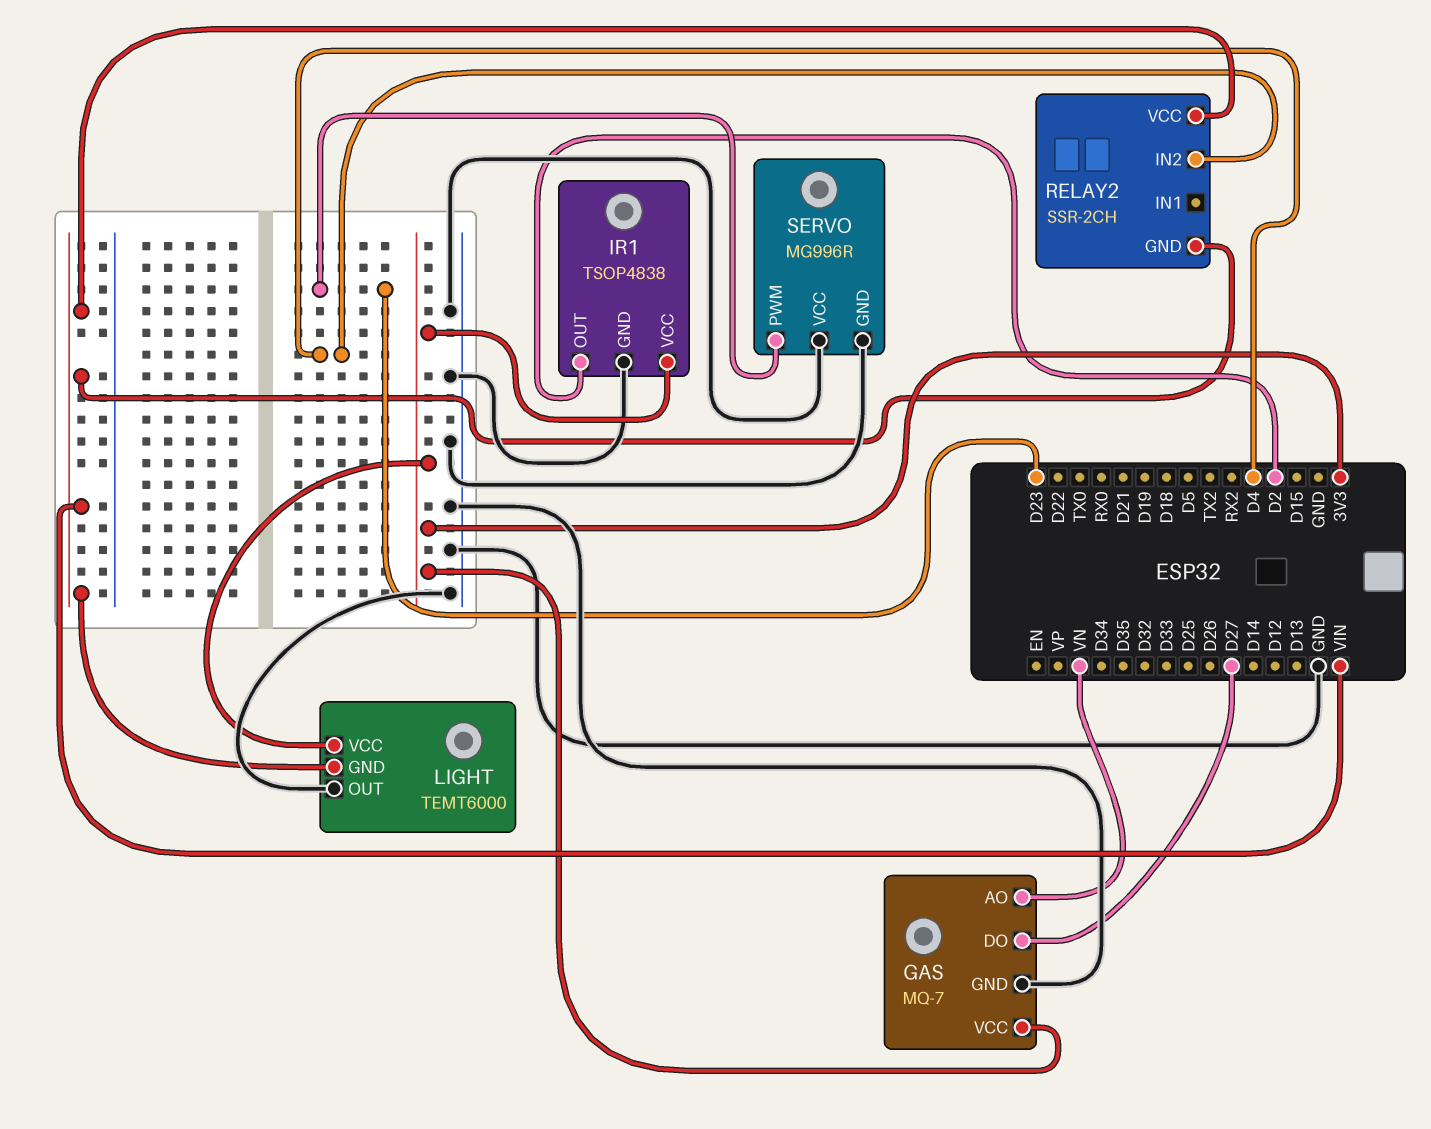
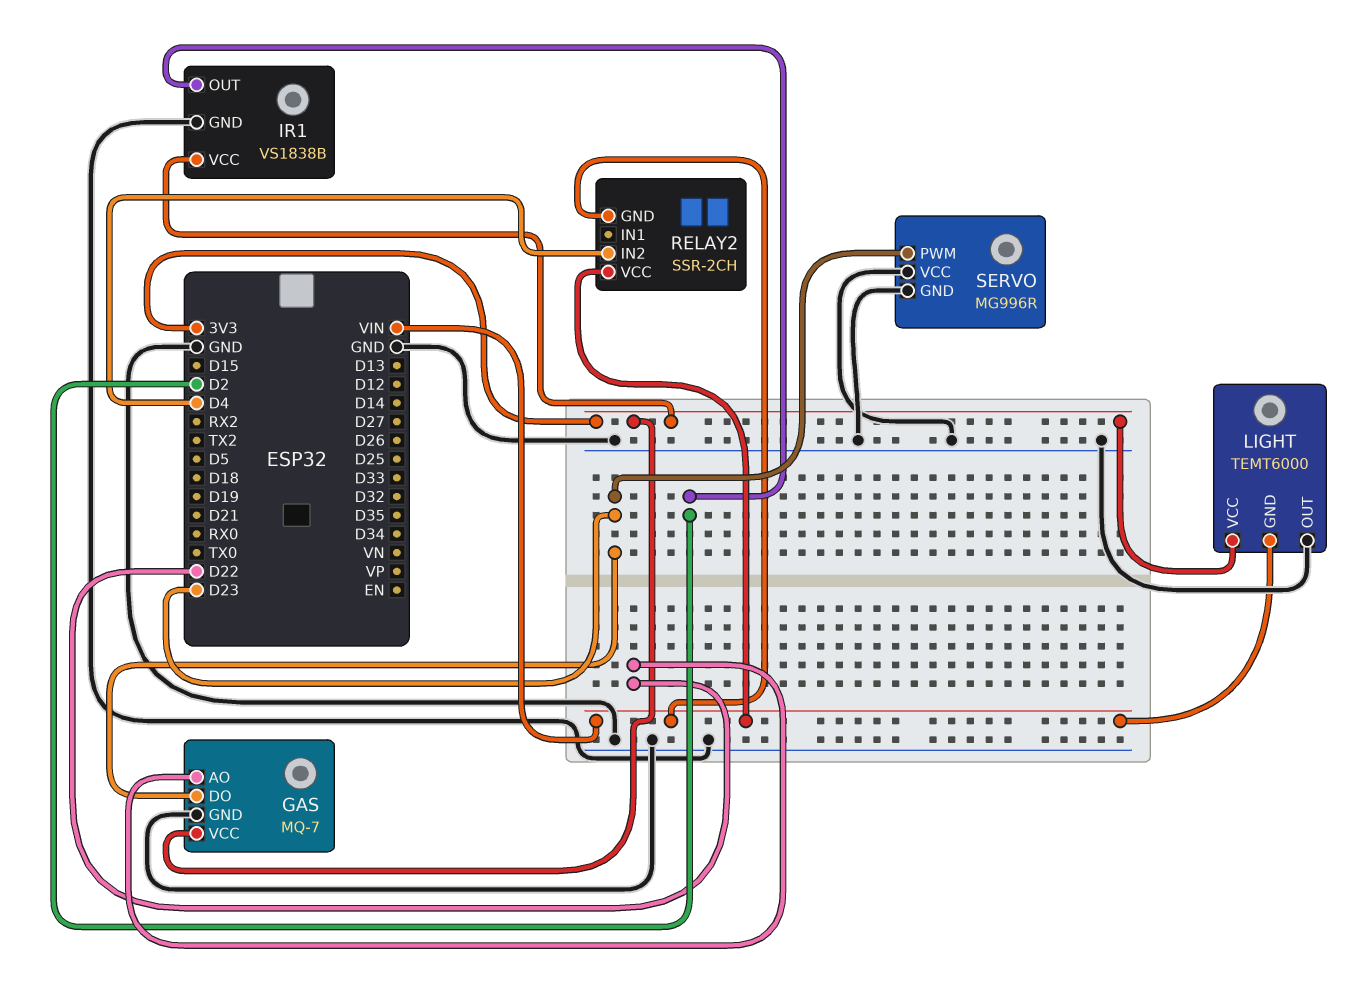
GAS pin AO: VN -> D22
GAS pin DO: D27 -> D23
IR1: TSOP4838 -> VS1838B

